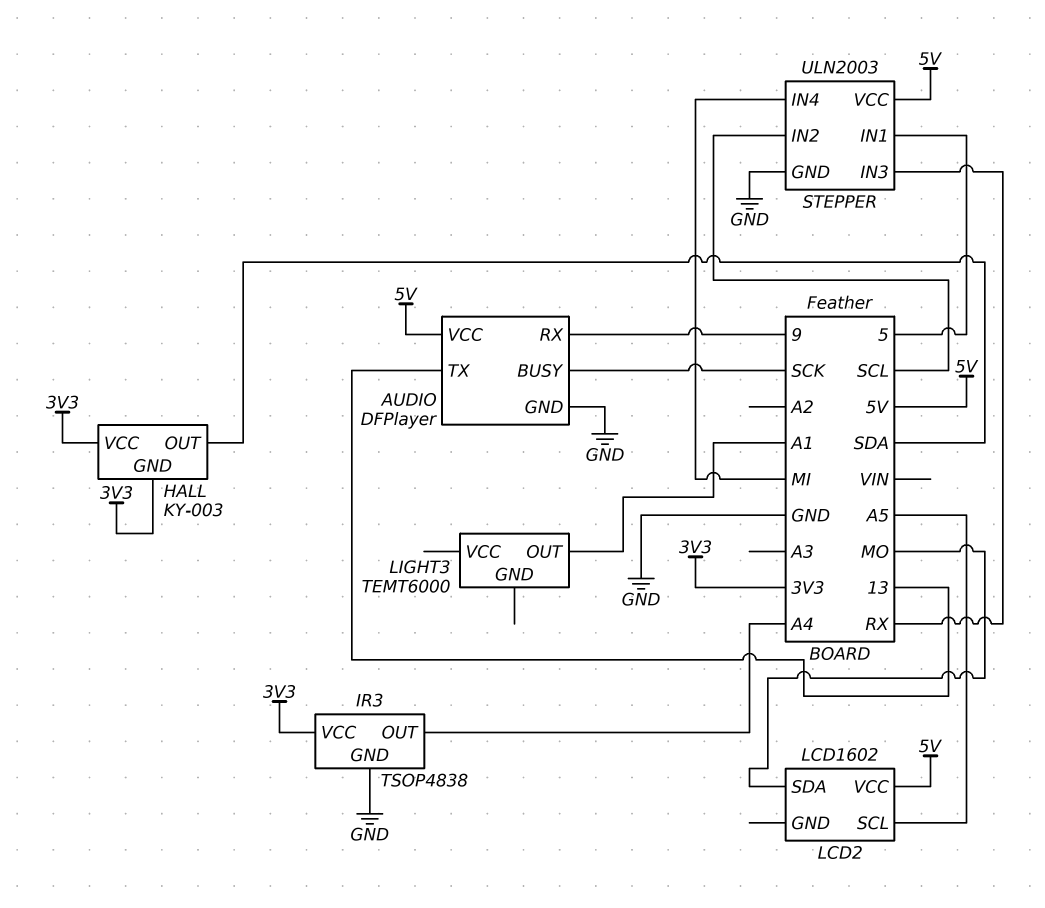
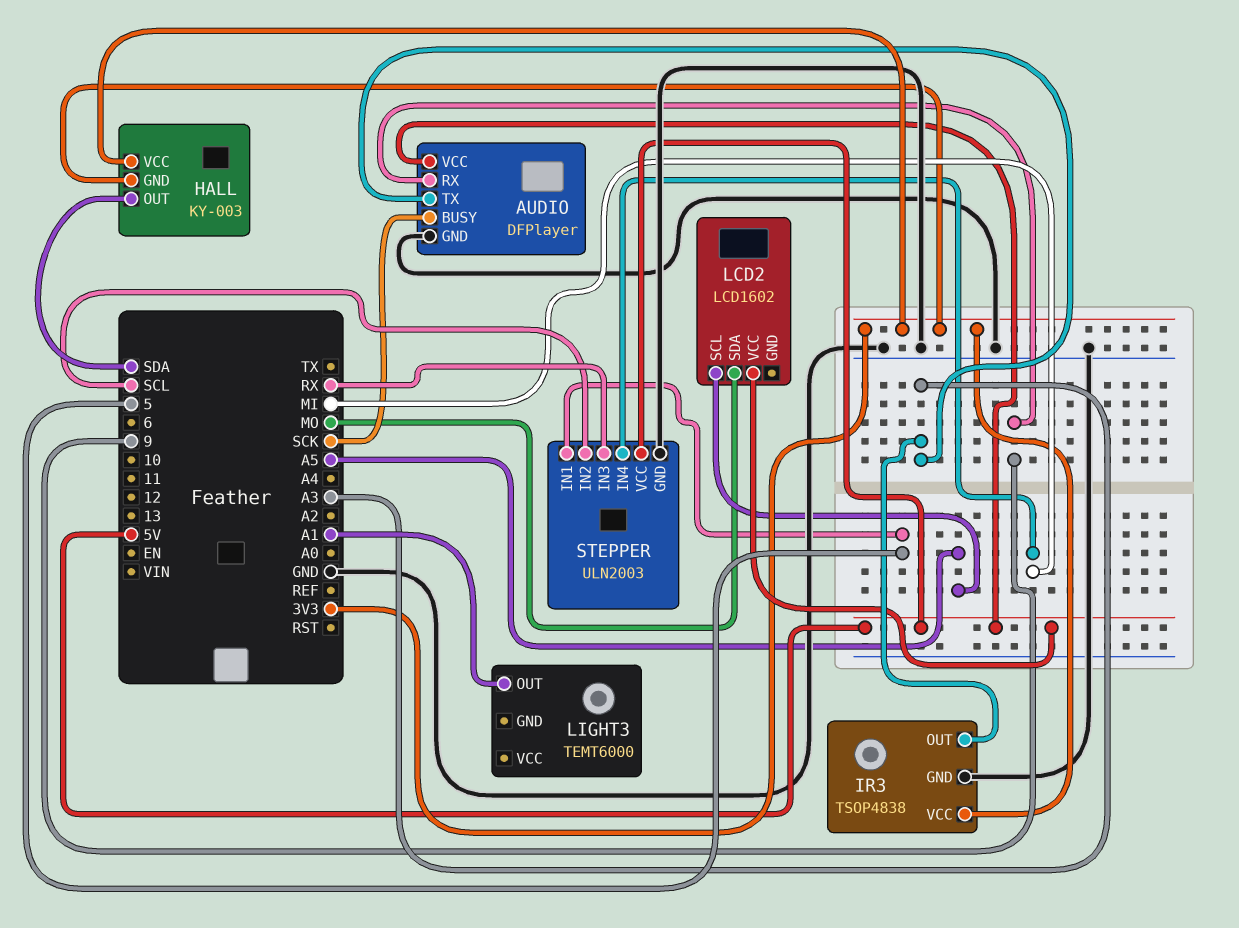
AUDIO pin TX: 13 -> A3
IR3 pin OUT: A4 -> A3

